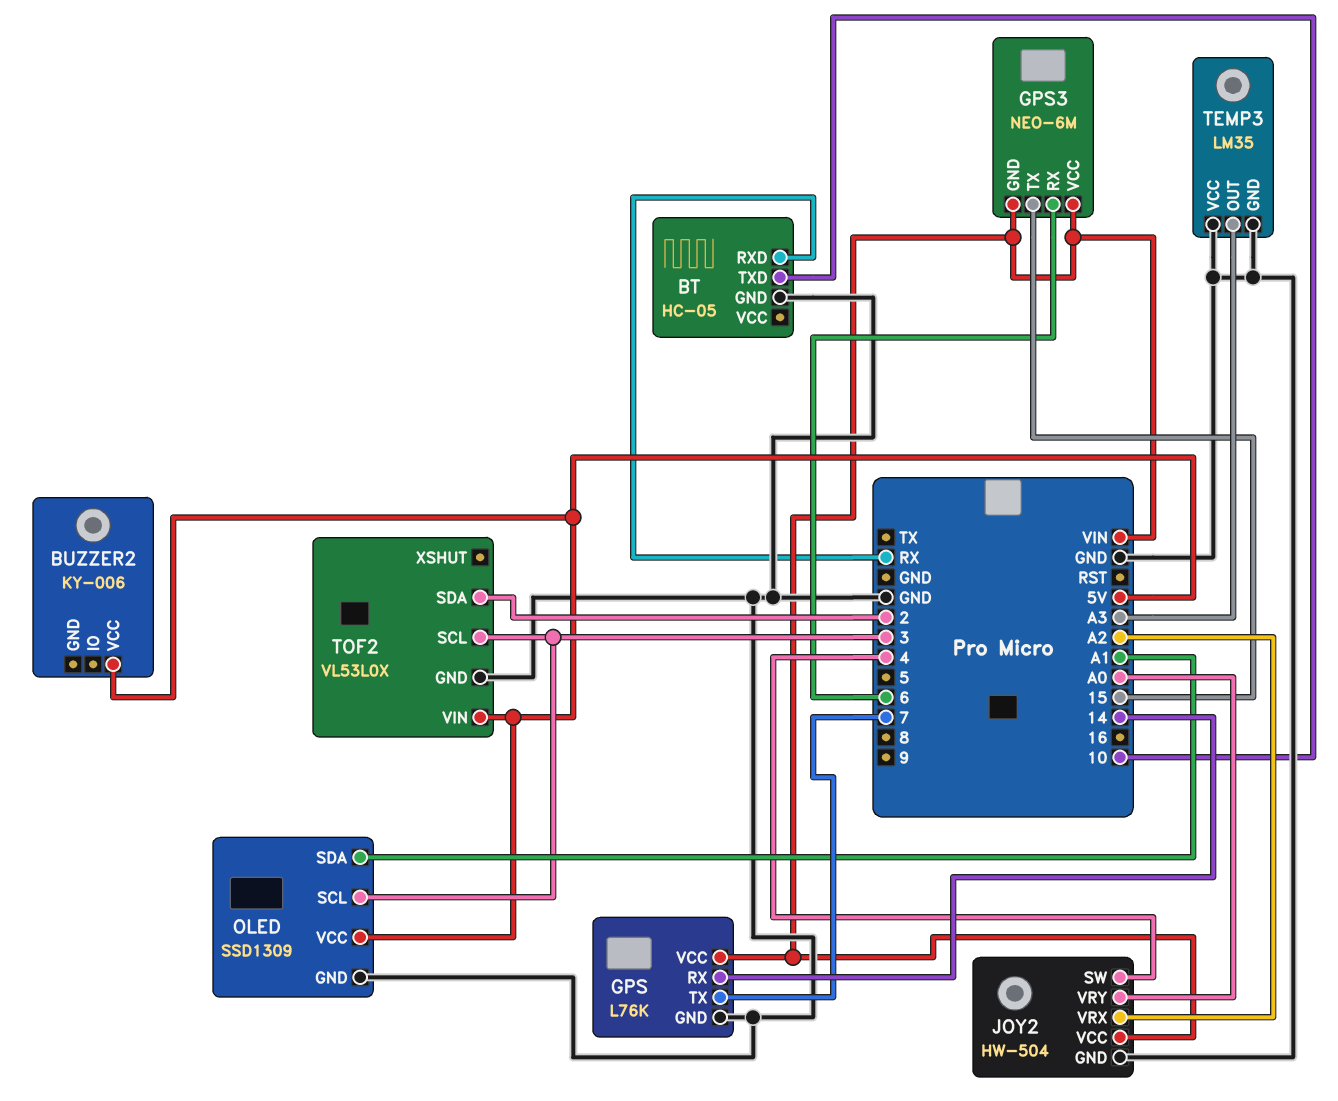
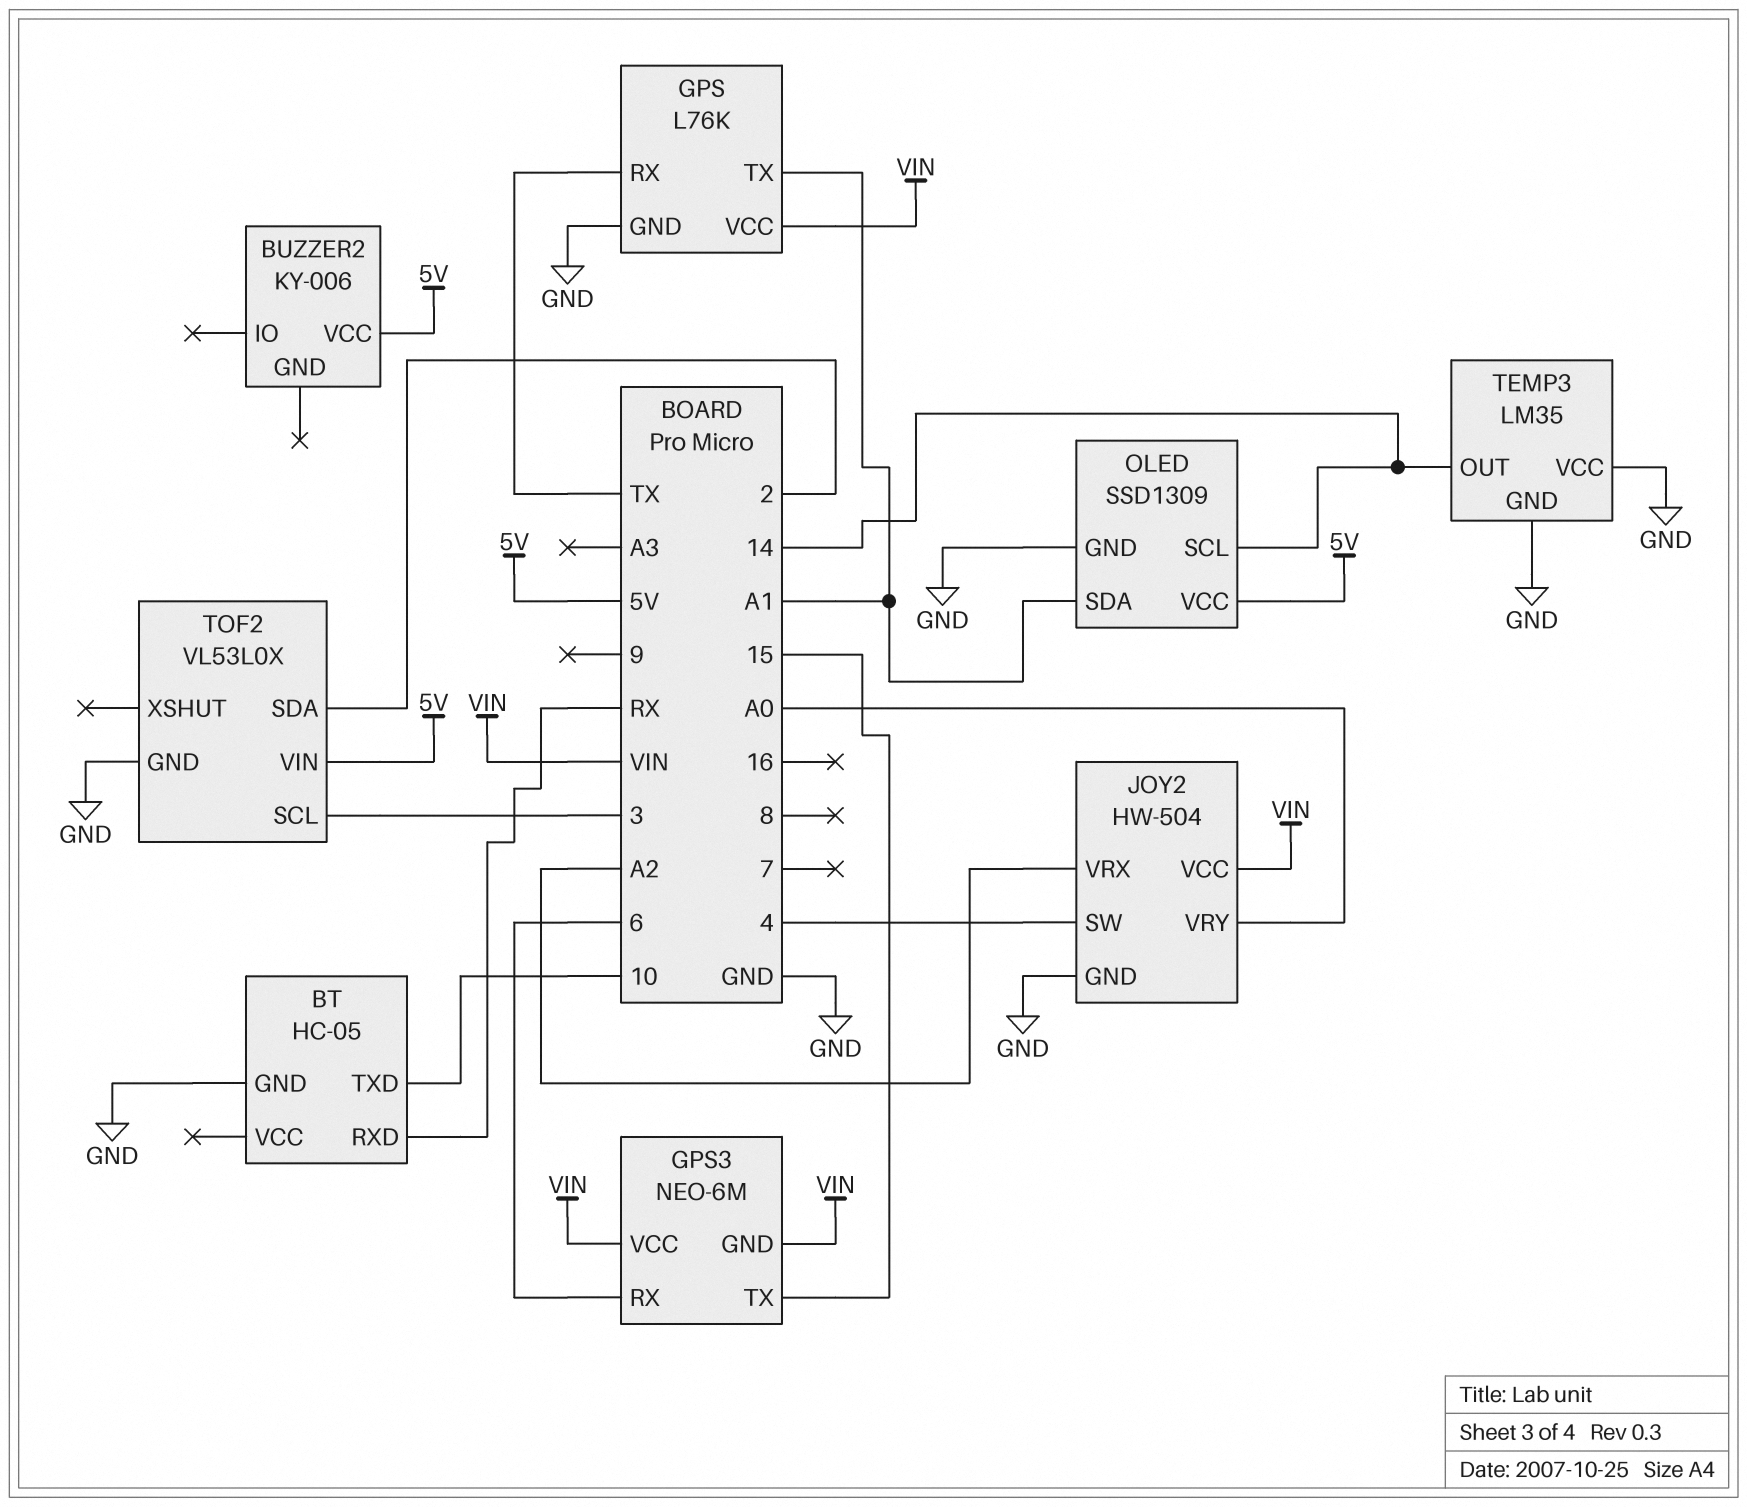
GPS pin RX: 14 -> TX
GPS pin TX: 7 -> A1
OLED pin SCL: 3 -> 14
TEMP3 pin OUT: A3 -> 14

